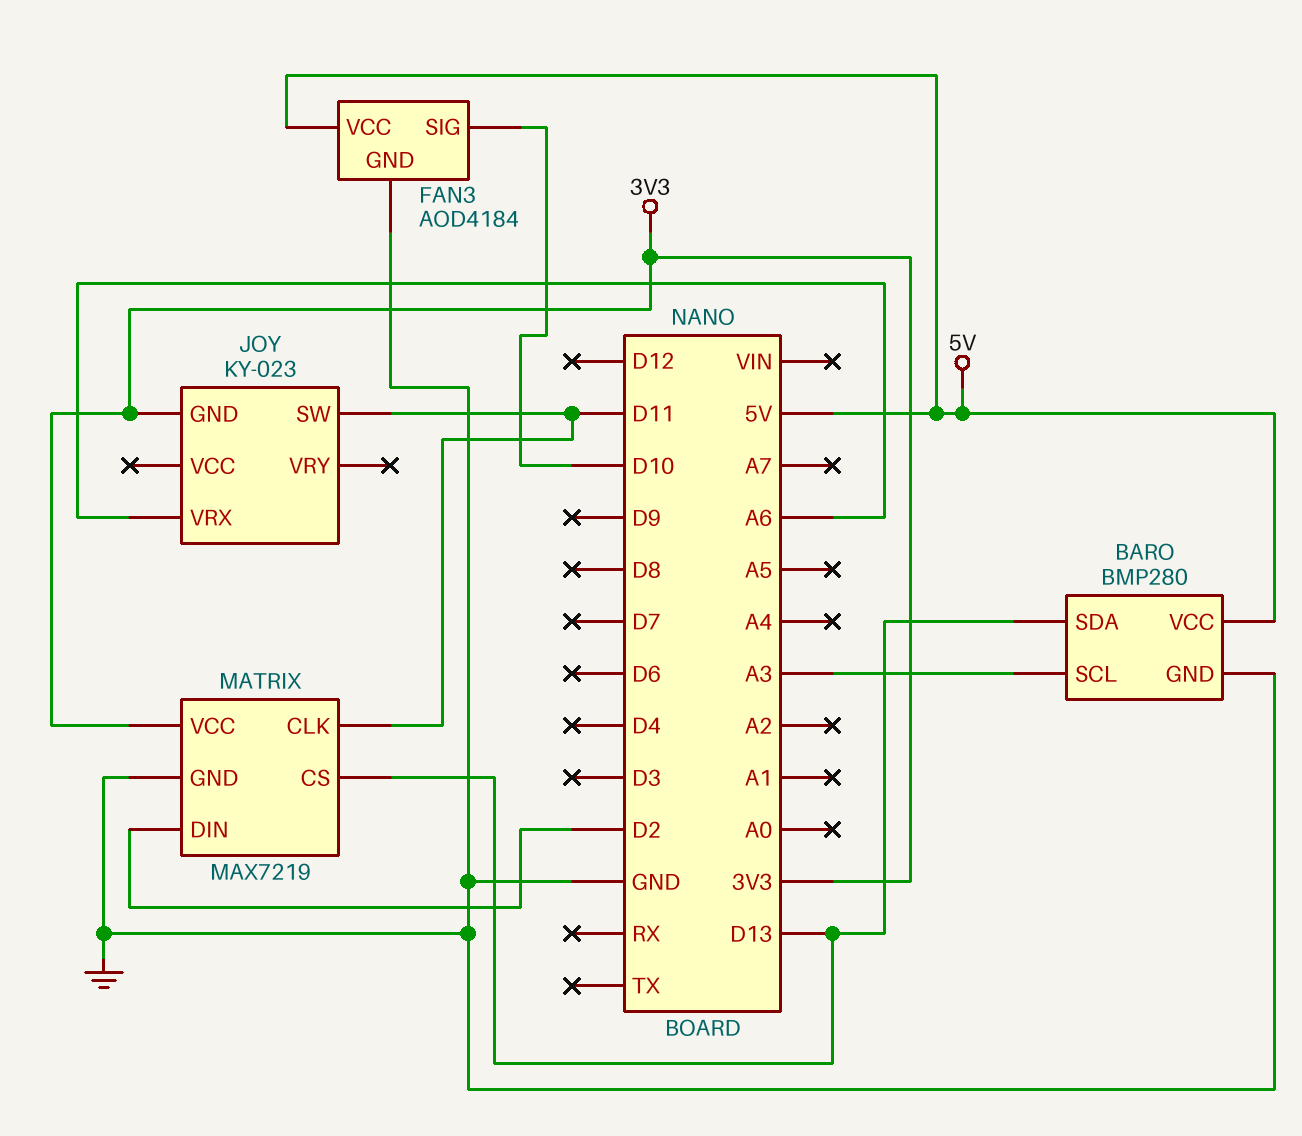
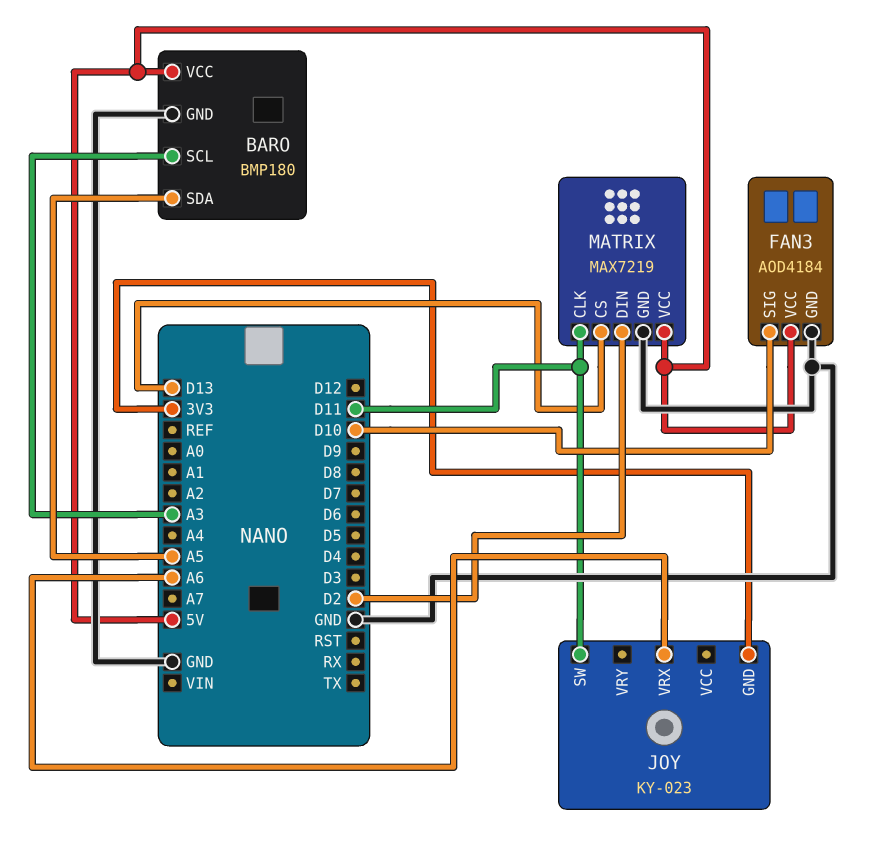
BARO: BMP280 -> BMP180
BARO pin SDA: D13 -> A5
MATRIX pin VCC: 3V3 -> 5V

